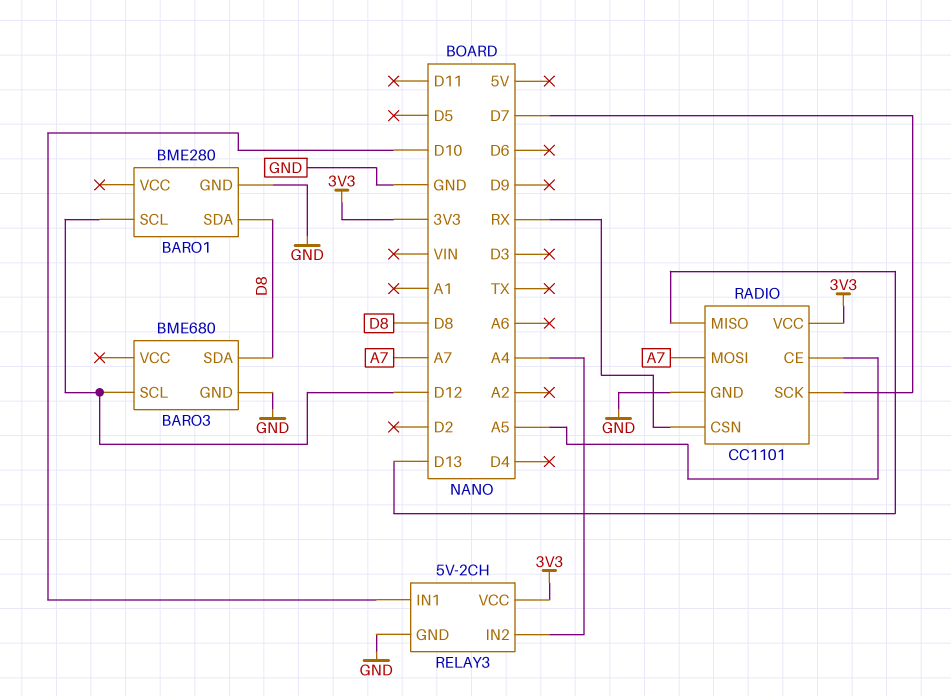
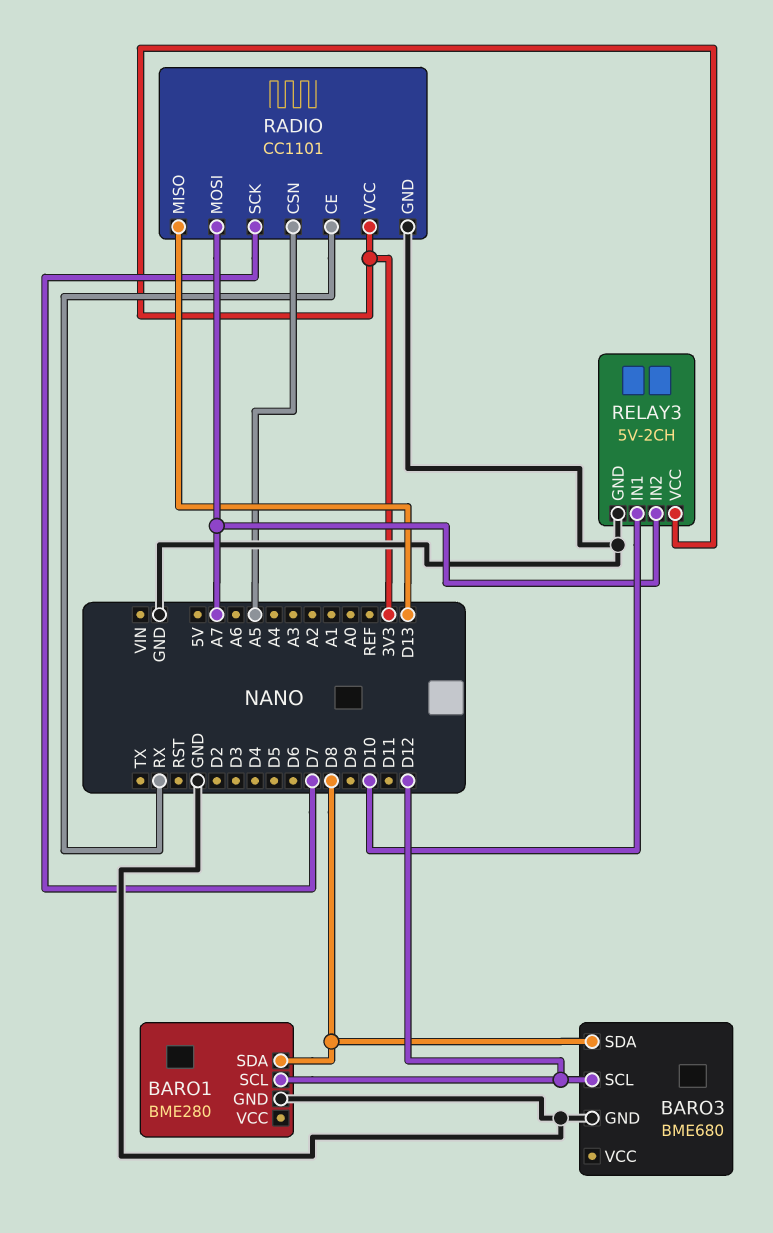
RADIO pin CE: A5 -> RX
RADIO pin CSN: RX -> A5
RELAY3 pin IN2: A4 -> A7

